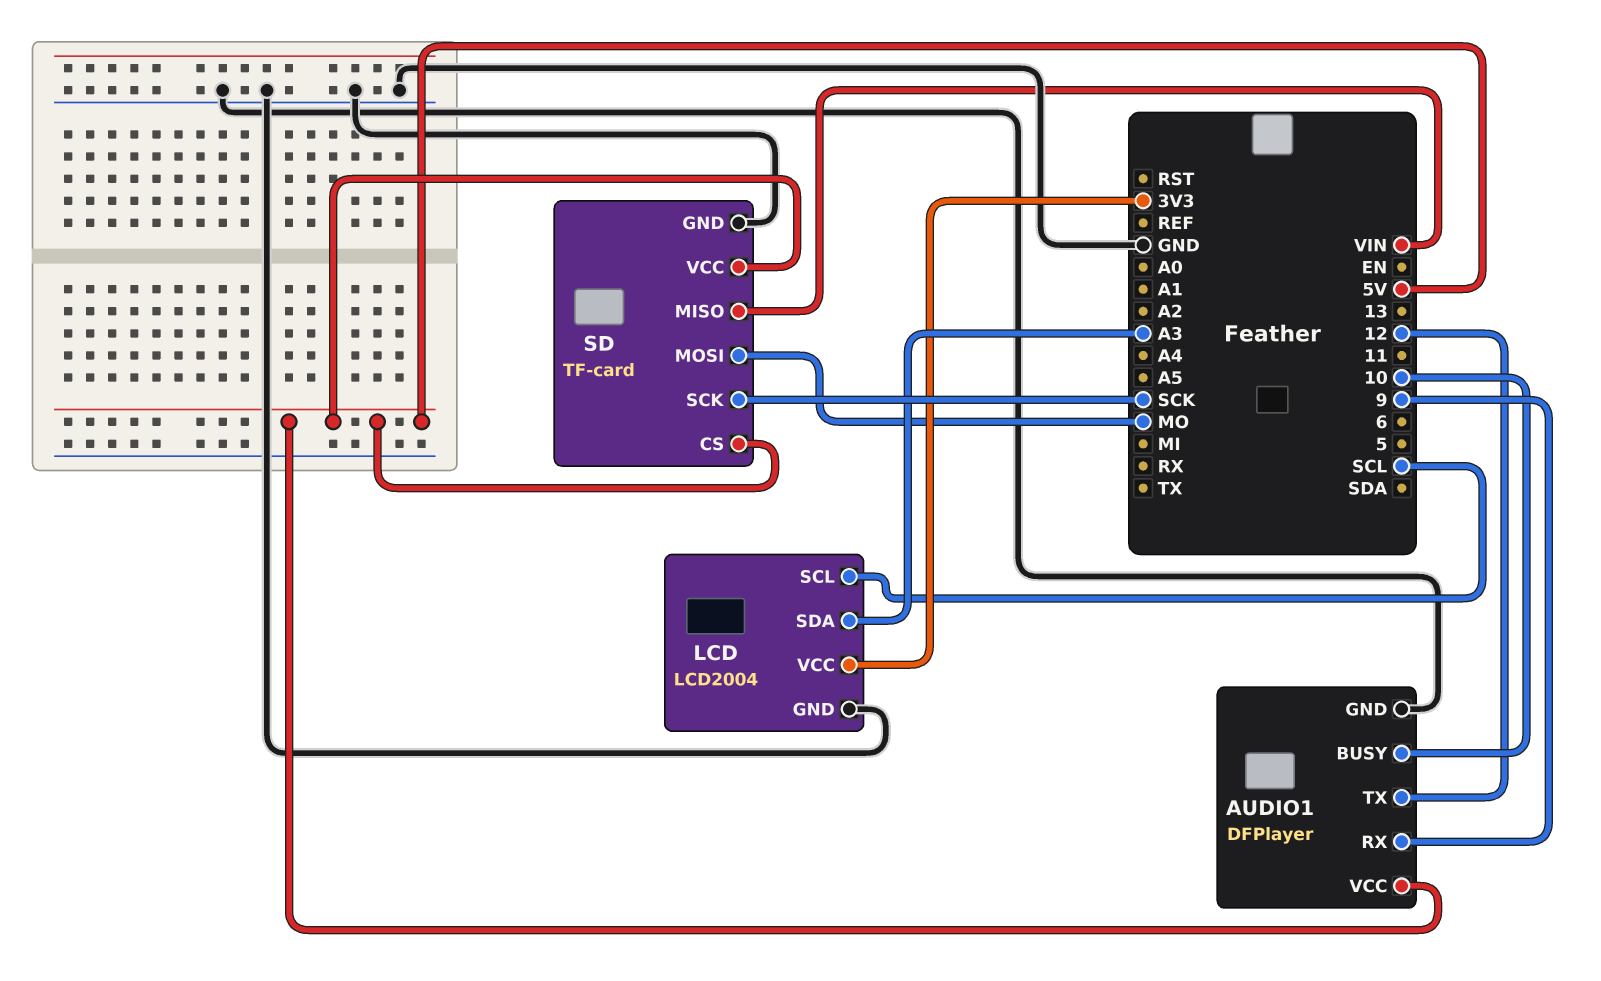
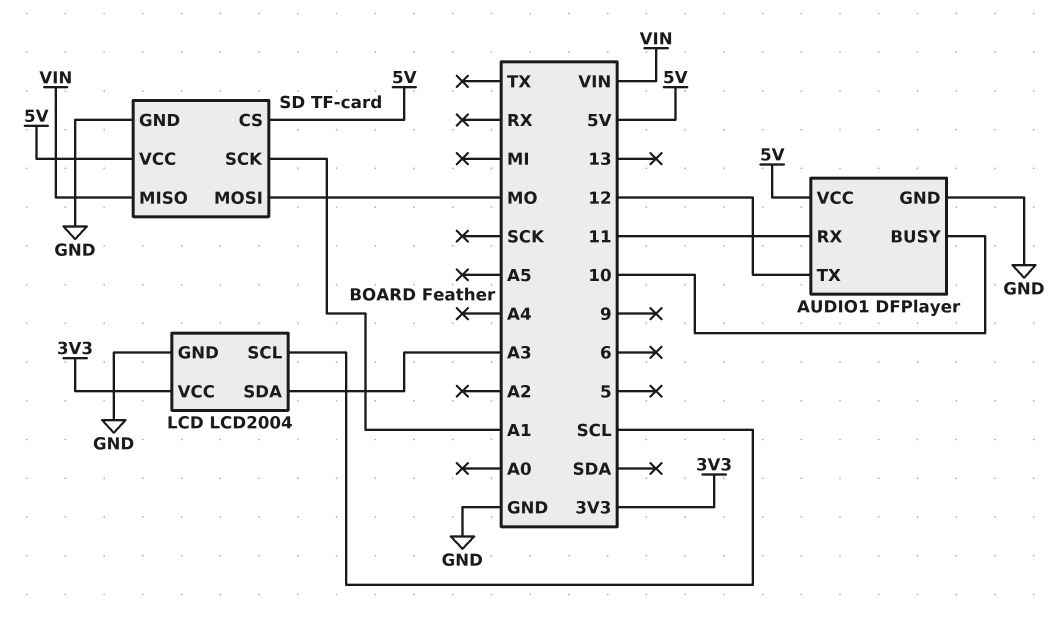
AUDIO1 pin RX: 9 -> 11
SD pin SCK: SCK -> A1

